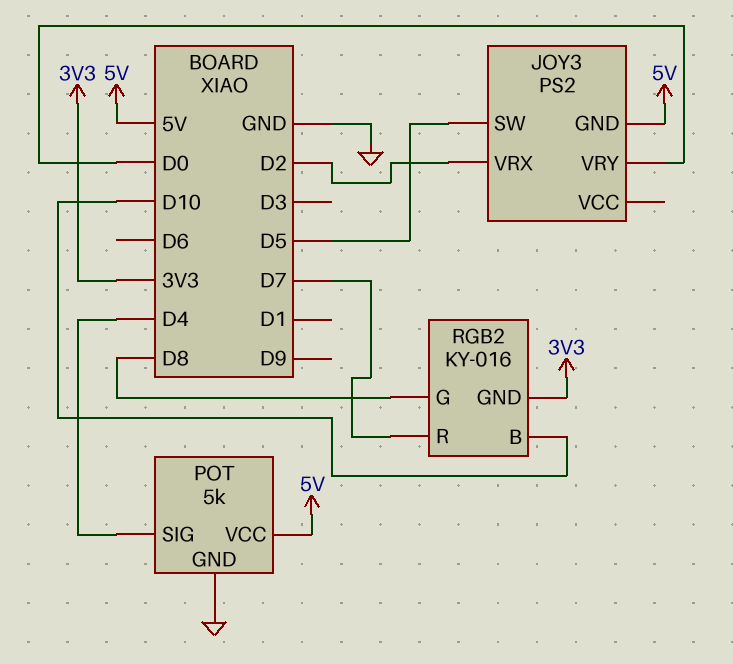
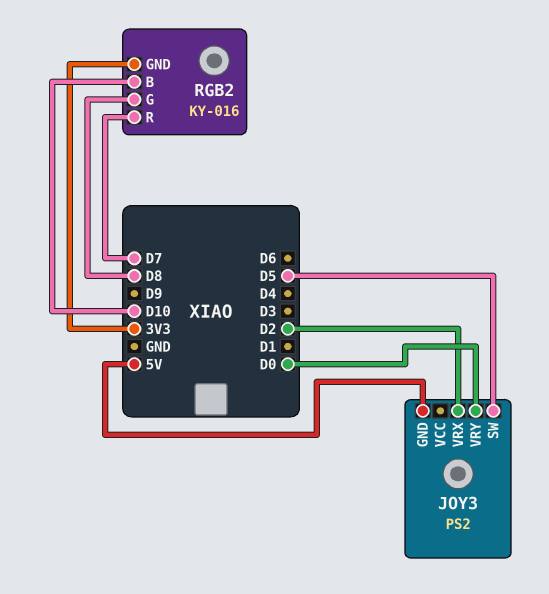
POT: 5k -> none
POT pin GND: GND -> none
POT pin SIG: D4 -> none
POT pin VCC: 5V -> none

